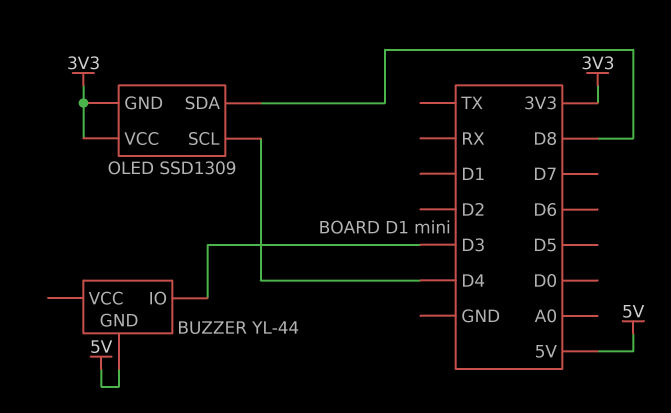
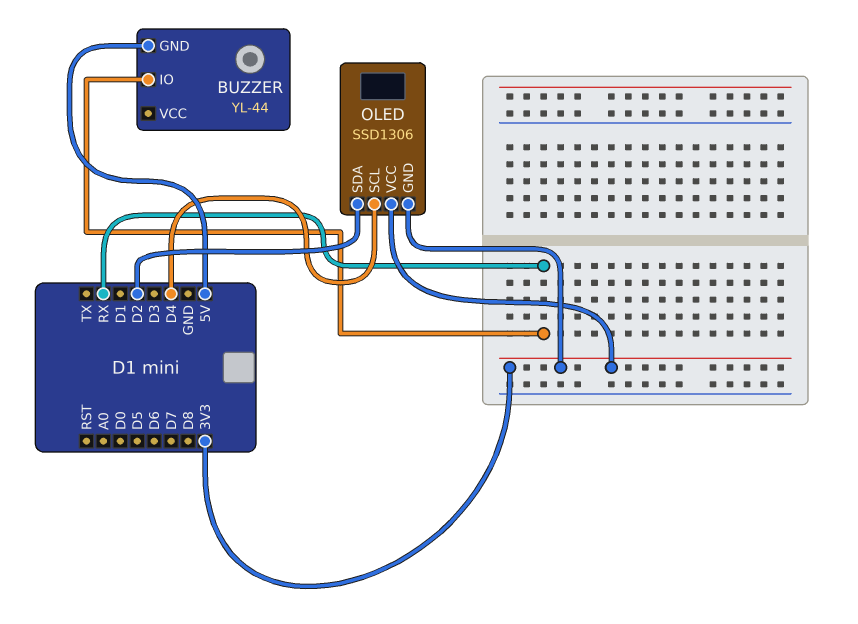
BUZZER pin IO: D3 -> RX
OLED: SSD1309 -> SSD1306
OLED pin SDA: D8 -> D2

